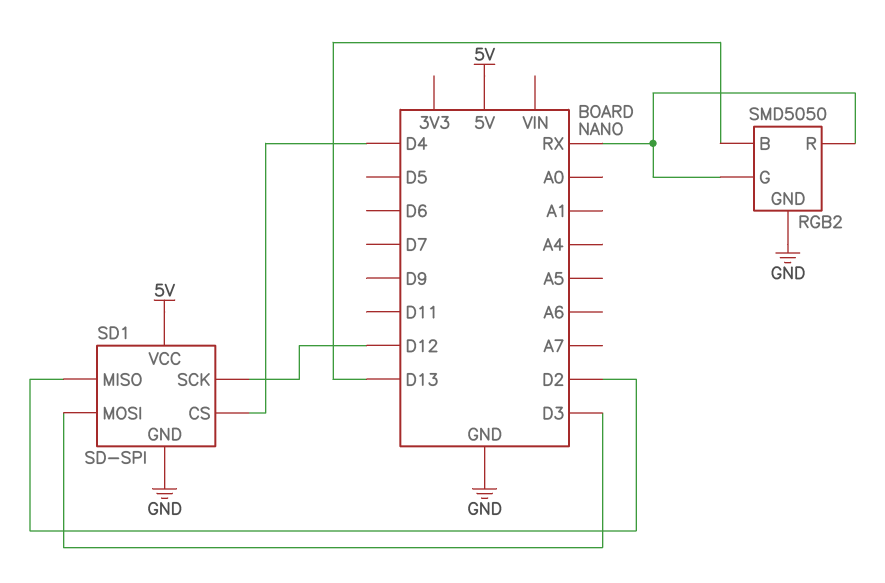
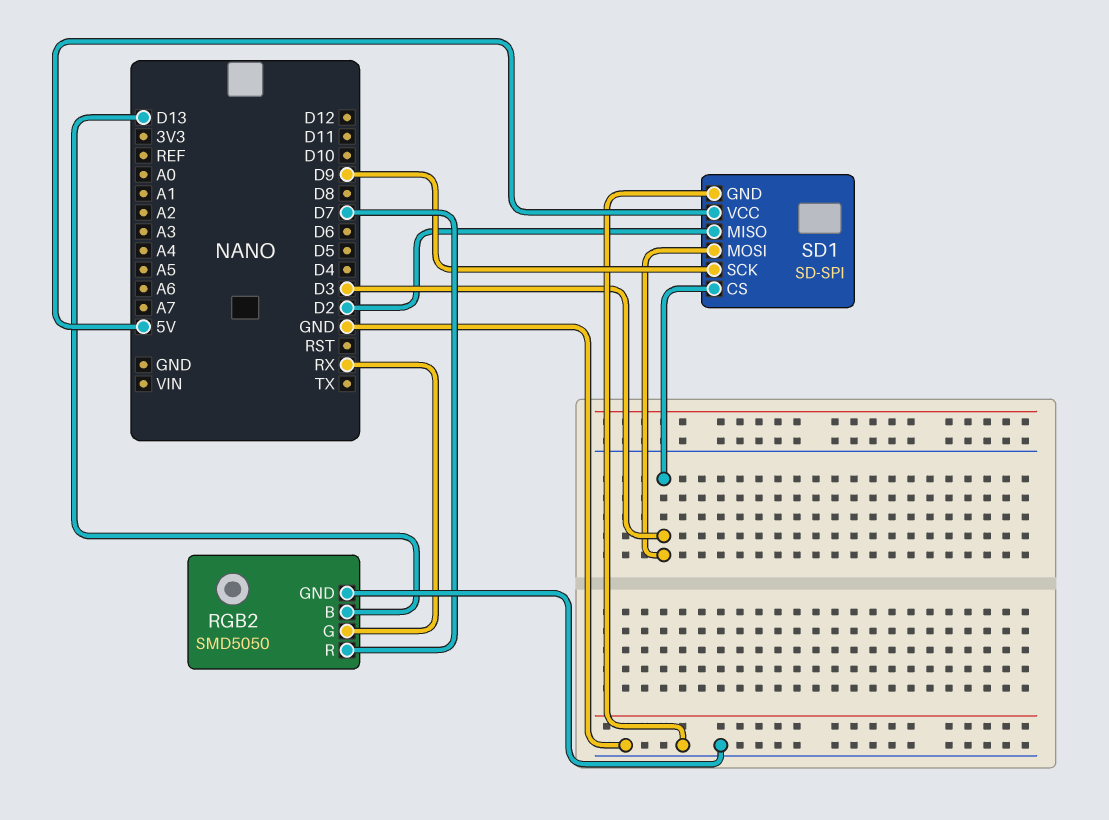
RGB2 pin R: RX -> D7
SD1 pin CS: D4 -> D3
SD1 pin SCK: D12 -> D9

